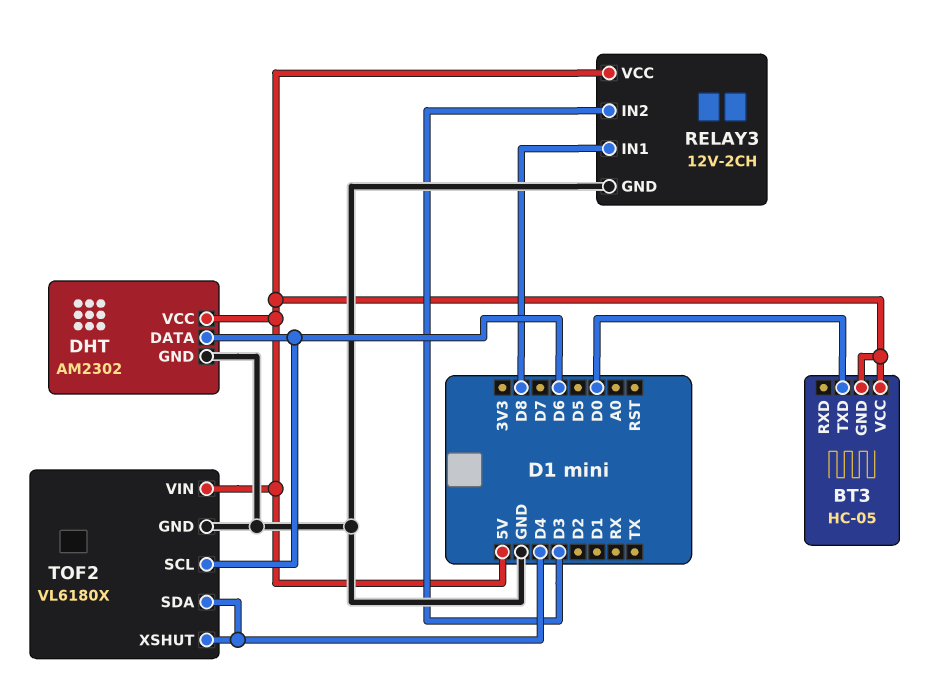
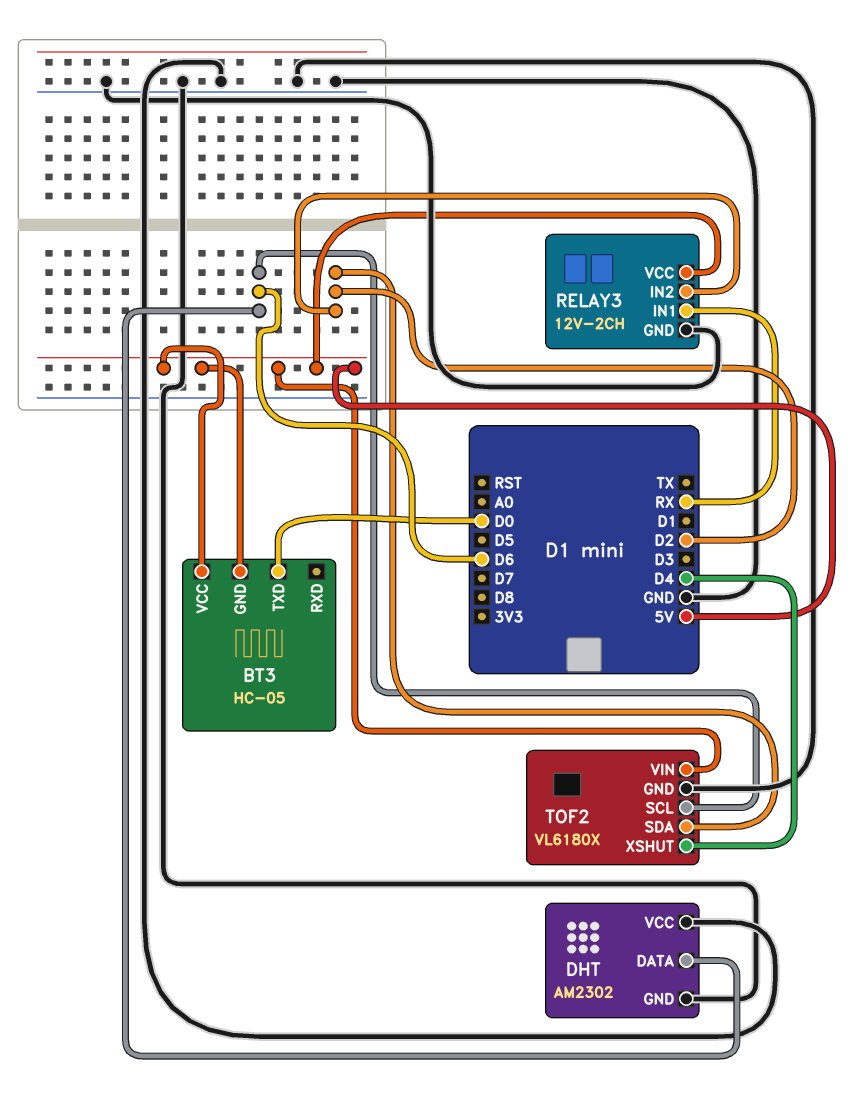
DHT pin VCC: 5V -> GND
RELAY3 pin IN1: D8 -> RX
RELAY3 pin IN2: D3 -> D2
TOF2 pin SDA: D4 -> D2

